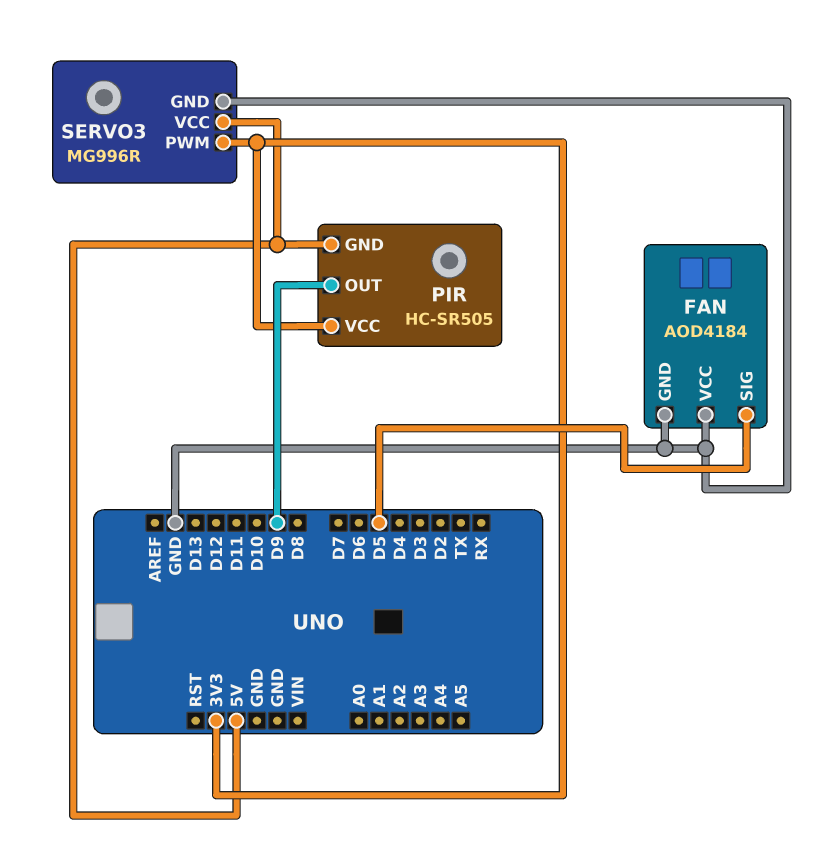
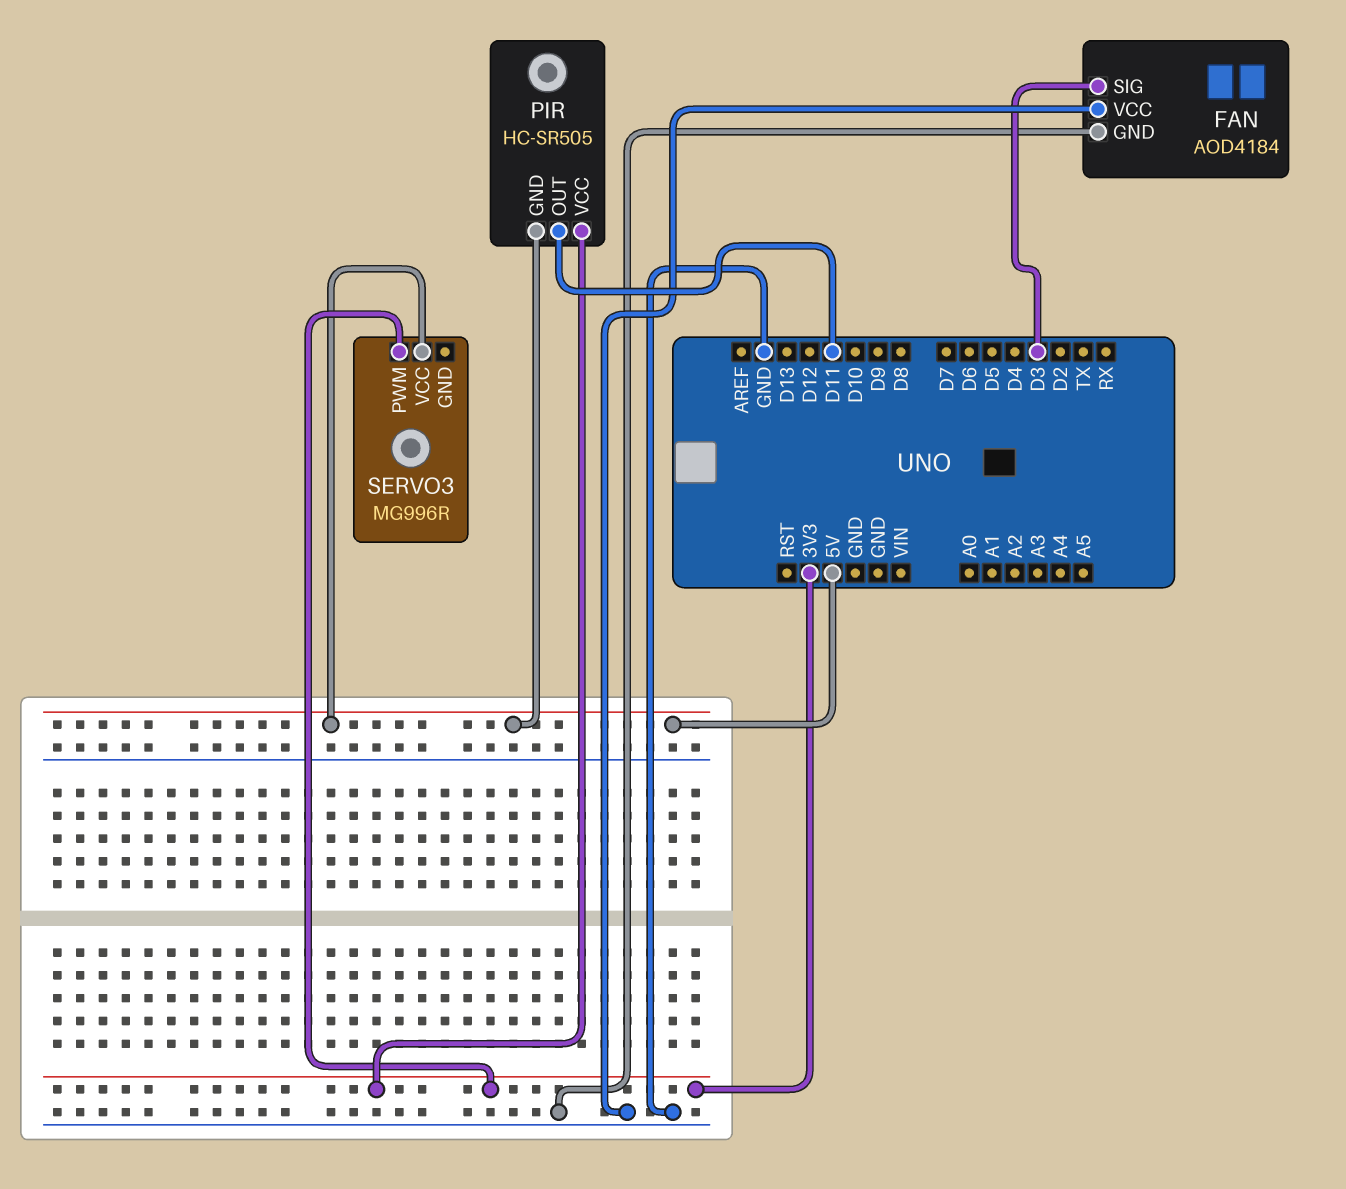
FAN pin SIG: D5 -> D3
PIR pin OUT: D9 -> D11
SERVO3 pin GND: GND -> none

